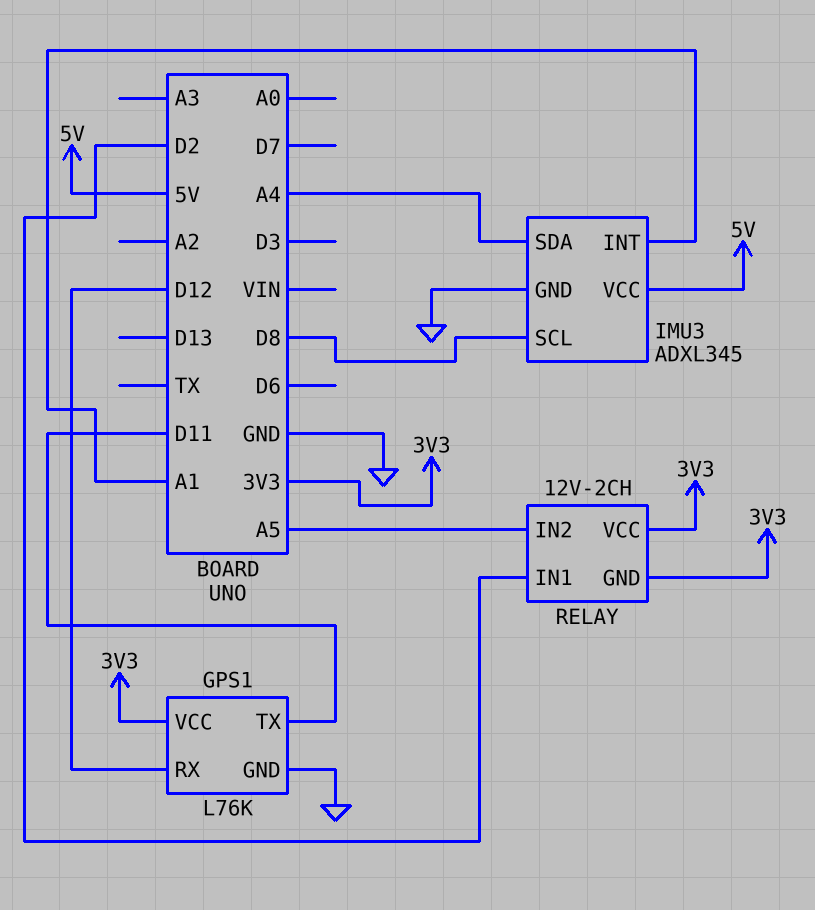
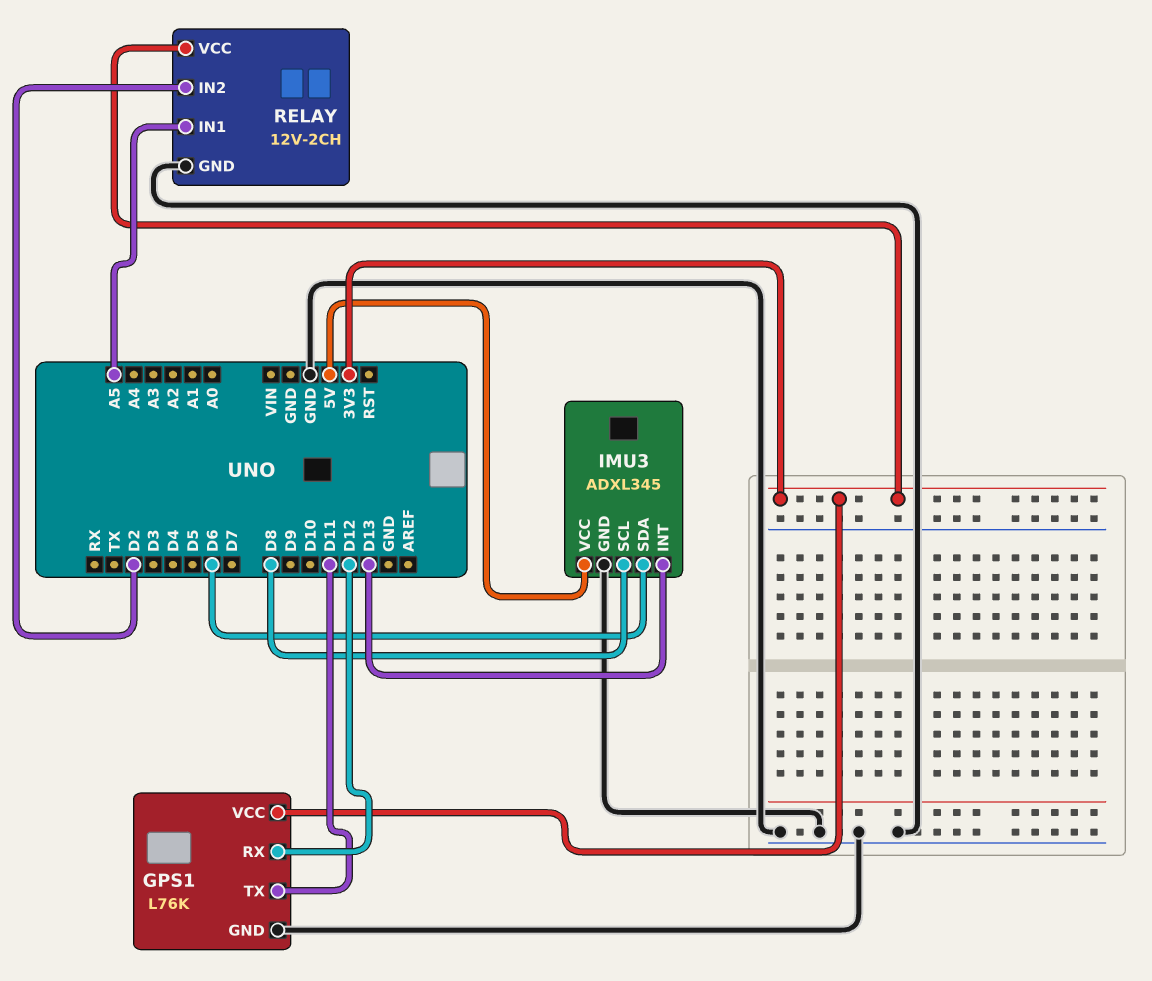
IMU3 pin INT: A1 -> D13
IMU3 pin SDA: A4 -> D6
RELAY pin GND: 3V3 -> GND
RELAY pin IN1: D2 -> A5
RELAY pin IN2: A5 -> D2

